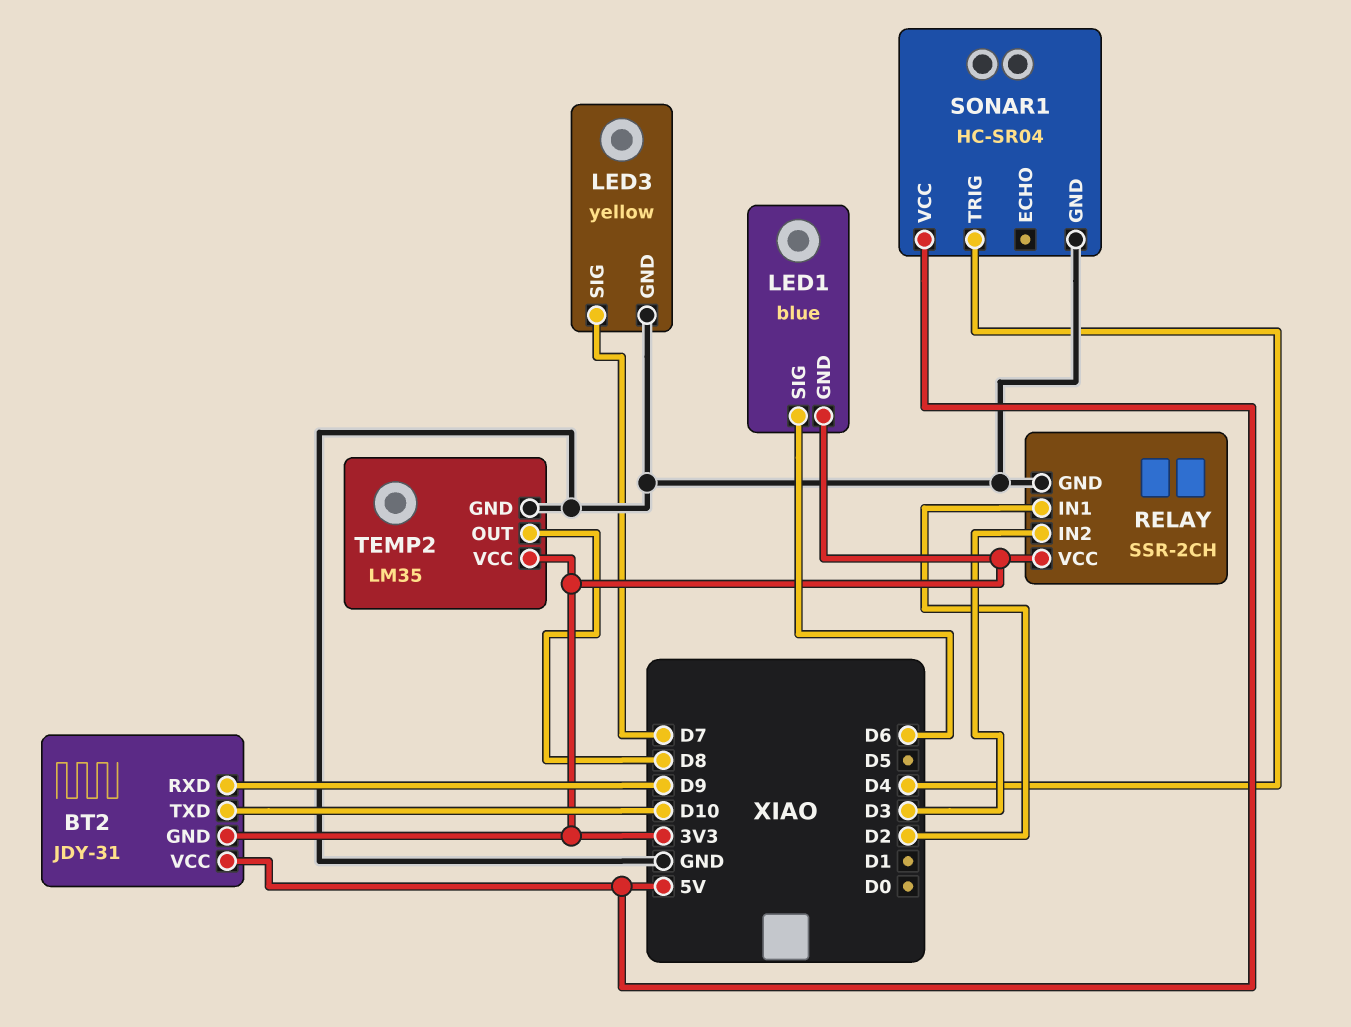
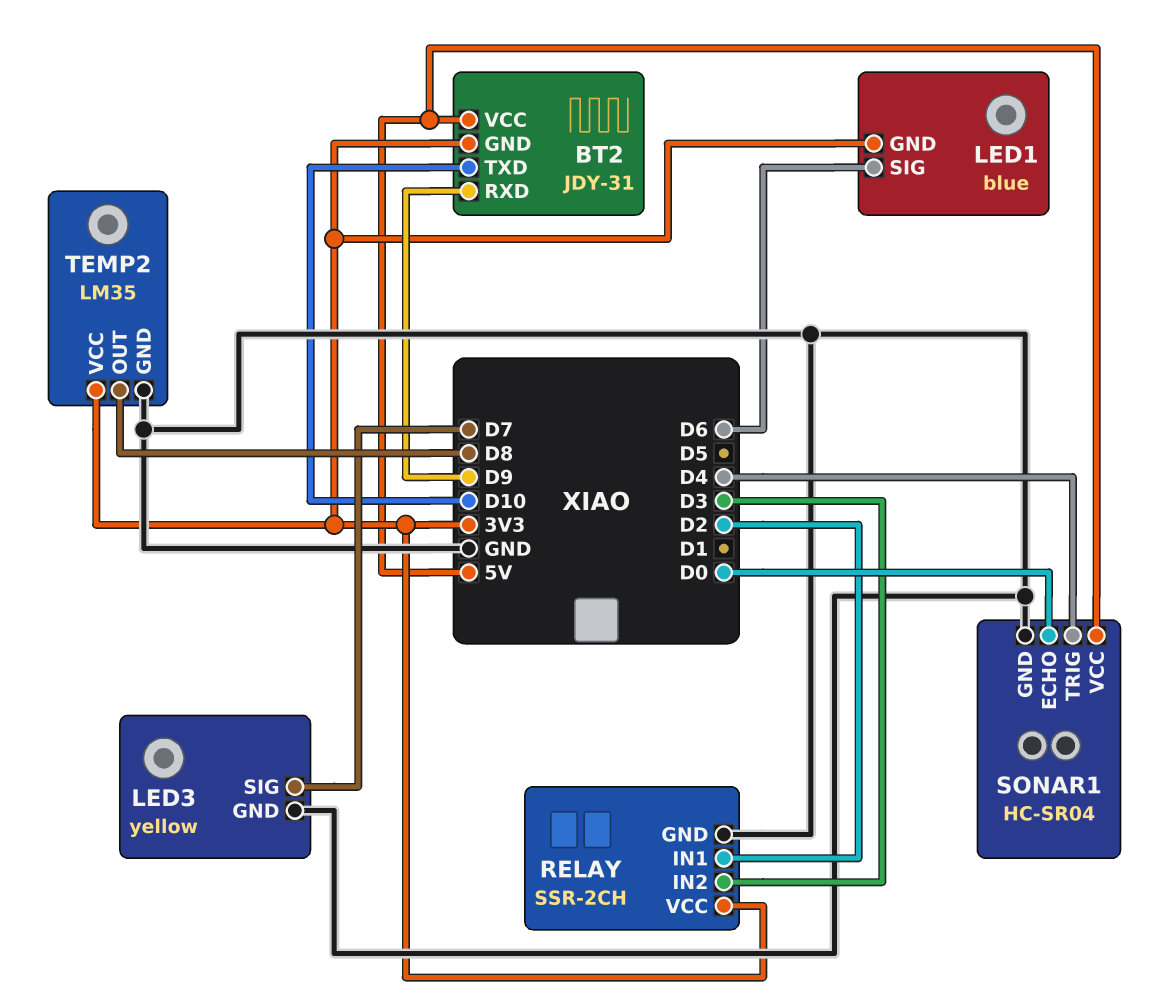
SONAR1 pin ECHO: none -> D0

